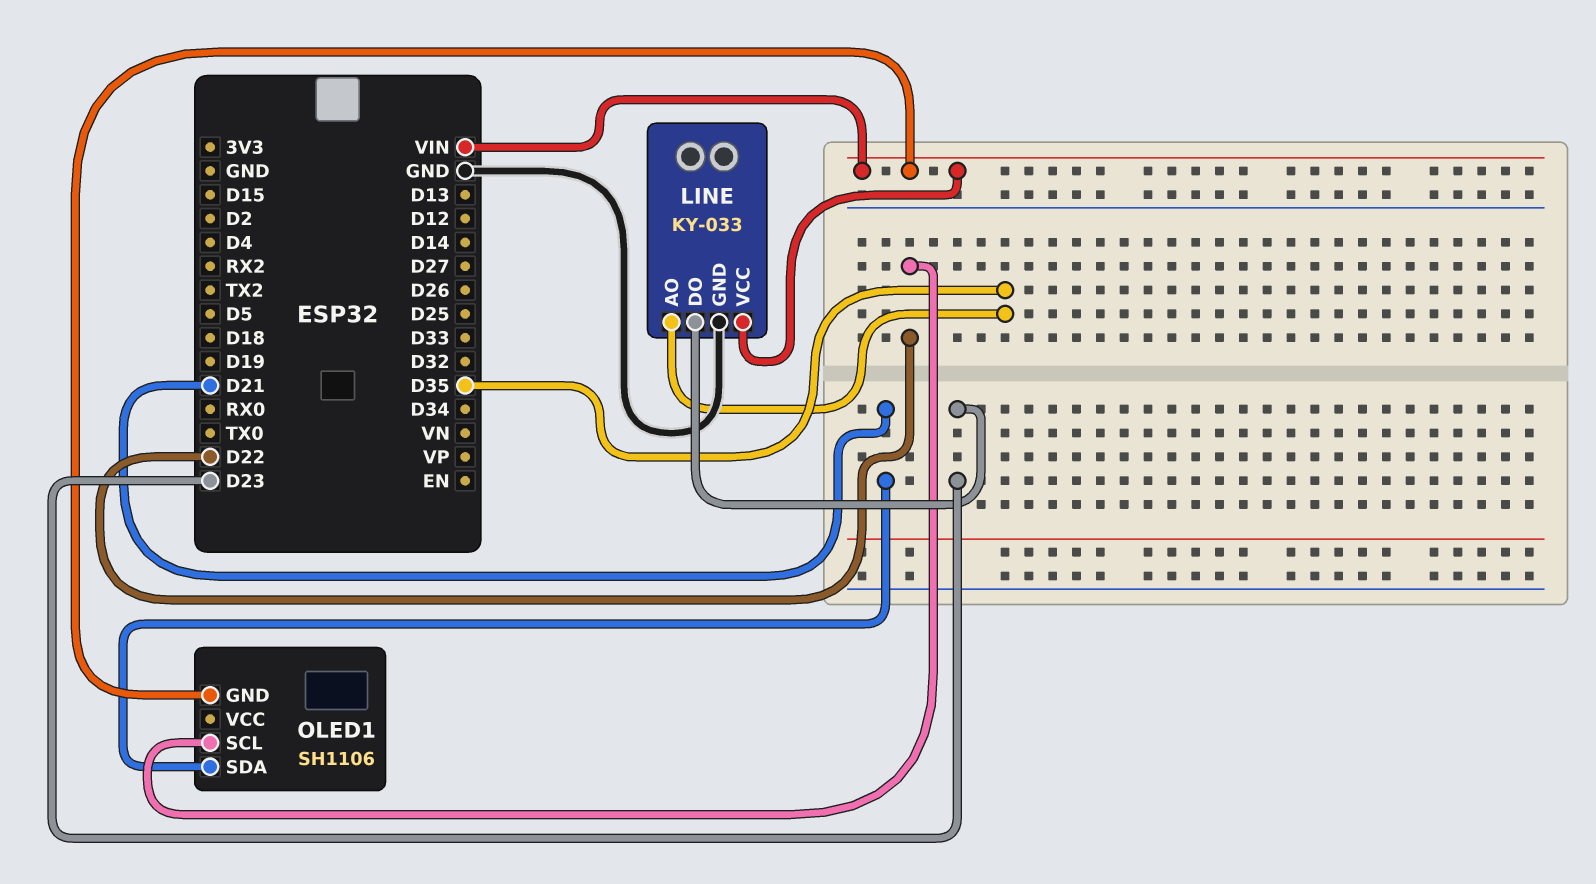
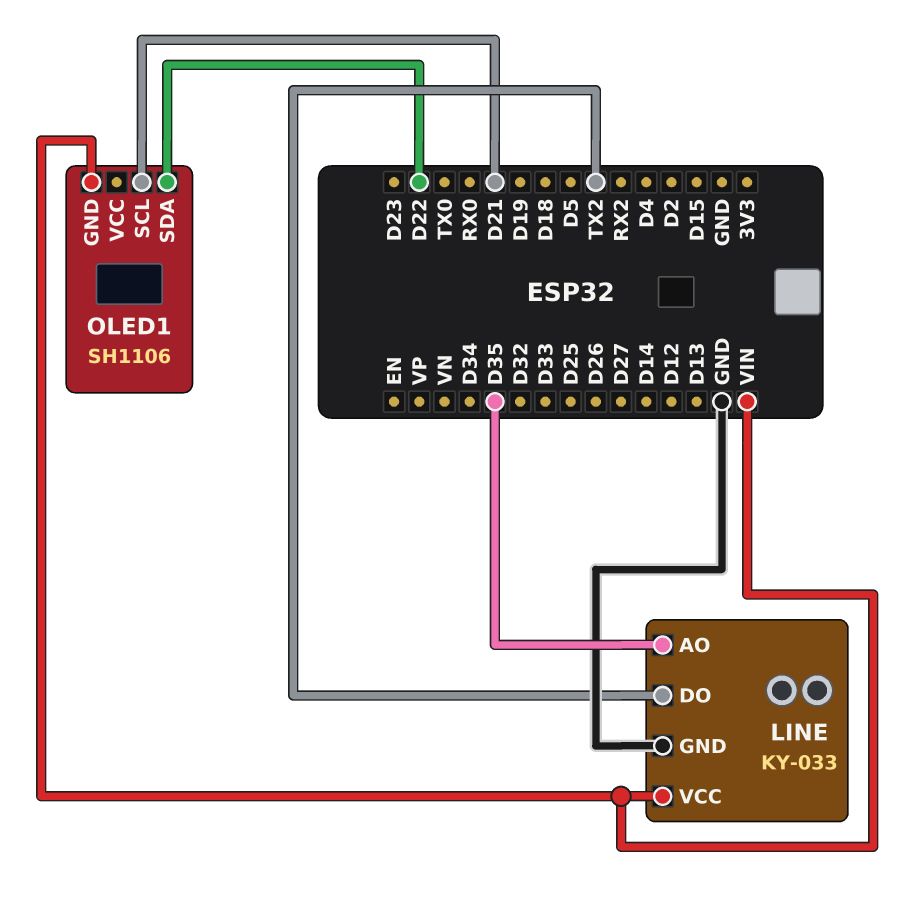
LINE pin DO: D23 -> TX2
OLED1 pin SCL: D22 -> D21
OLED1 pin SDA: D21 -> D22

